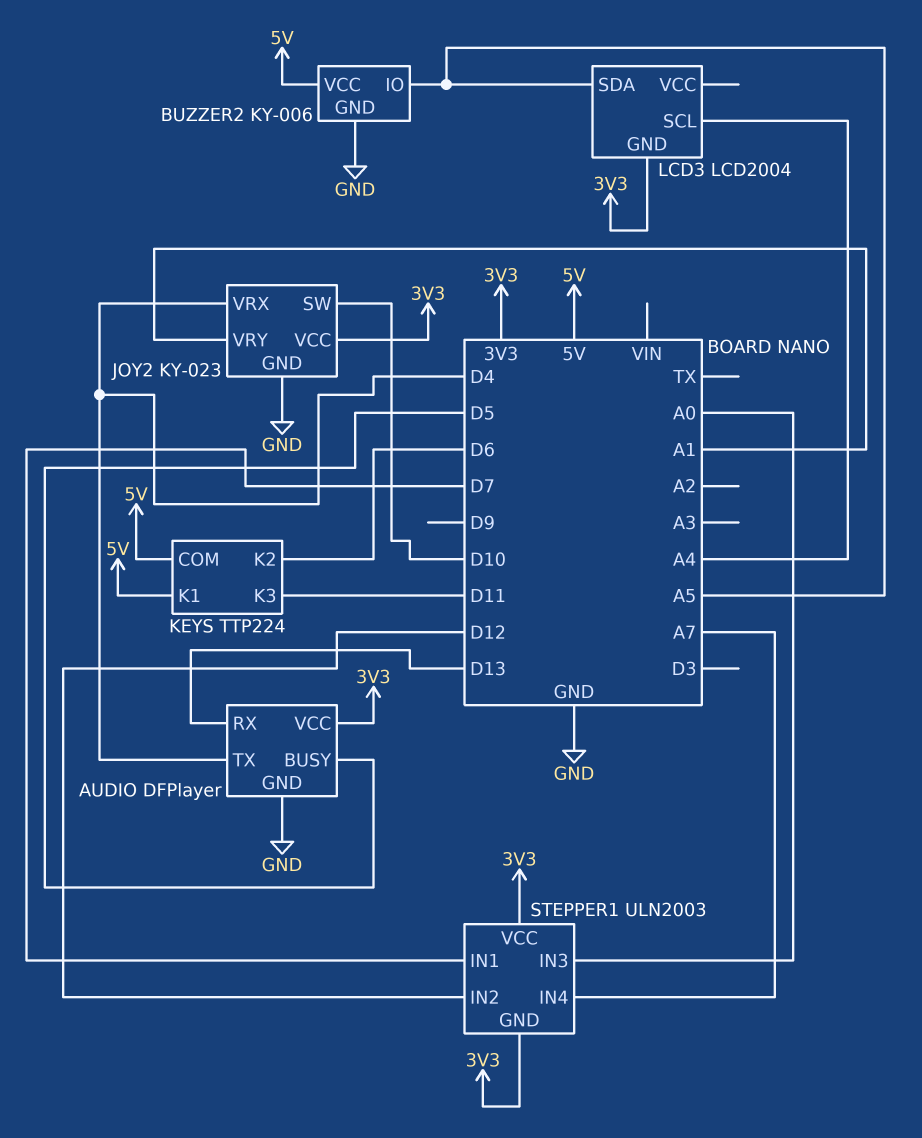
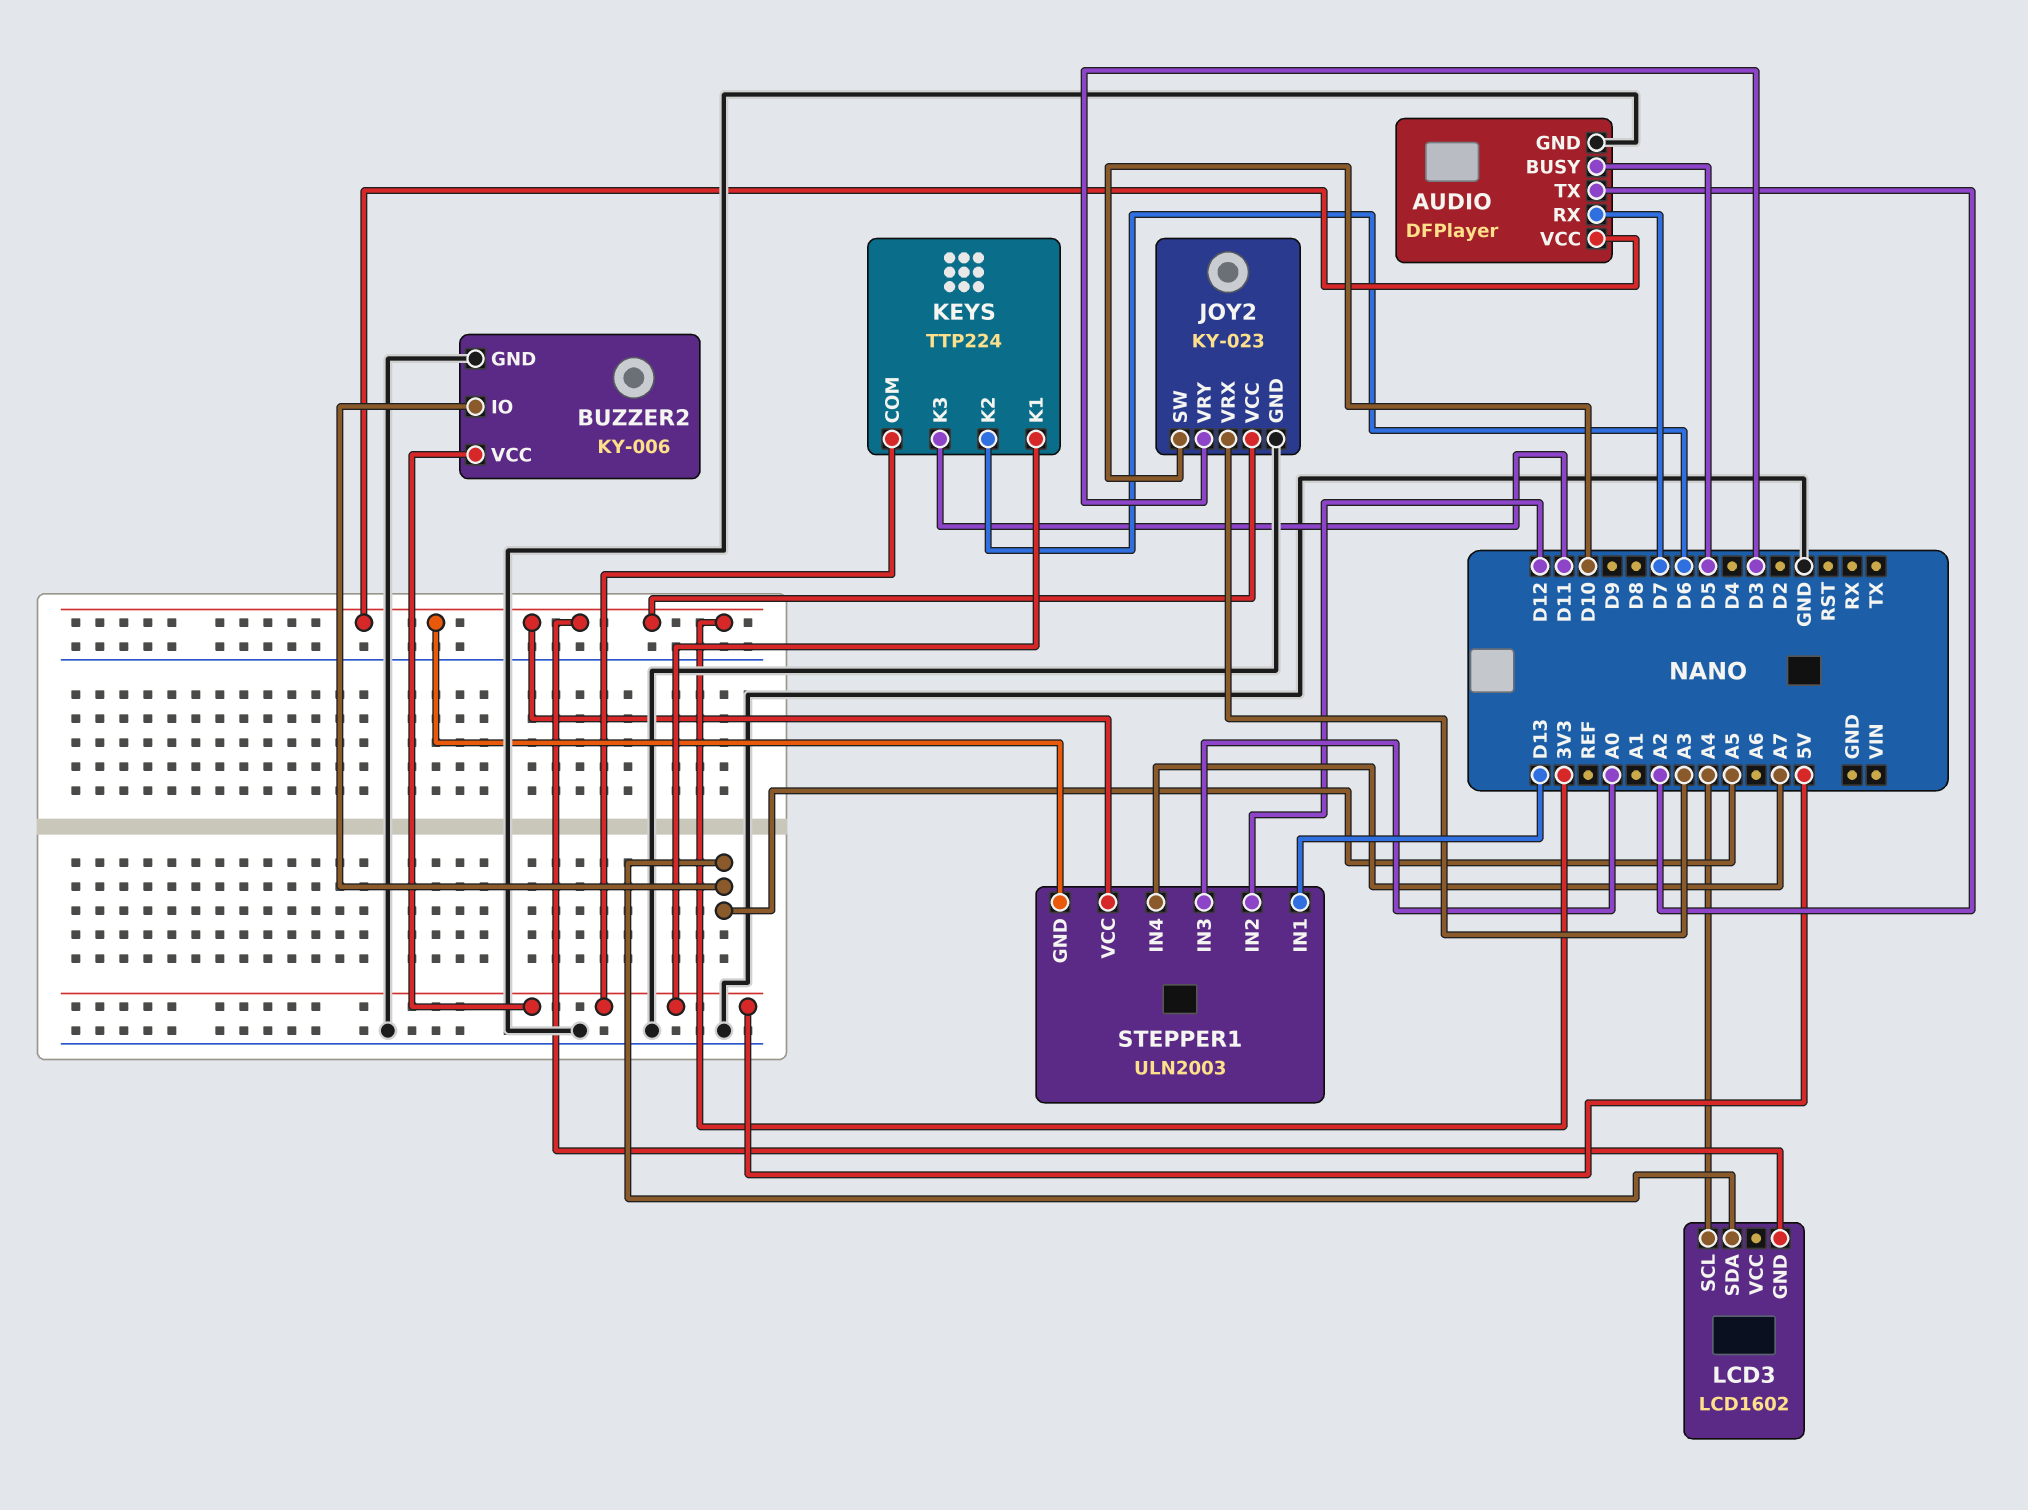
AUDIO pin RX: D13 -> D7
AUDIO pin TX: D4 -> A2
JOY2 pin VRX: D4 -> A3
JOY2 pin VRY: A1 -> D3
LCD3: LCD2004 -> LCD1602
STEPPER1 pin IN1: D7 -> D13

